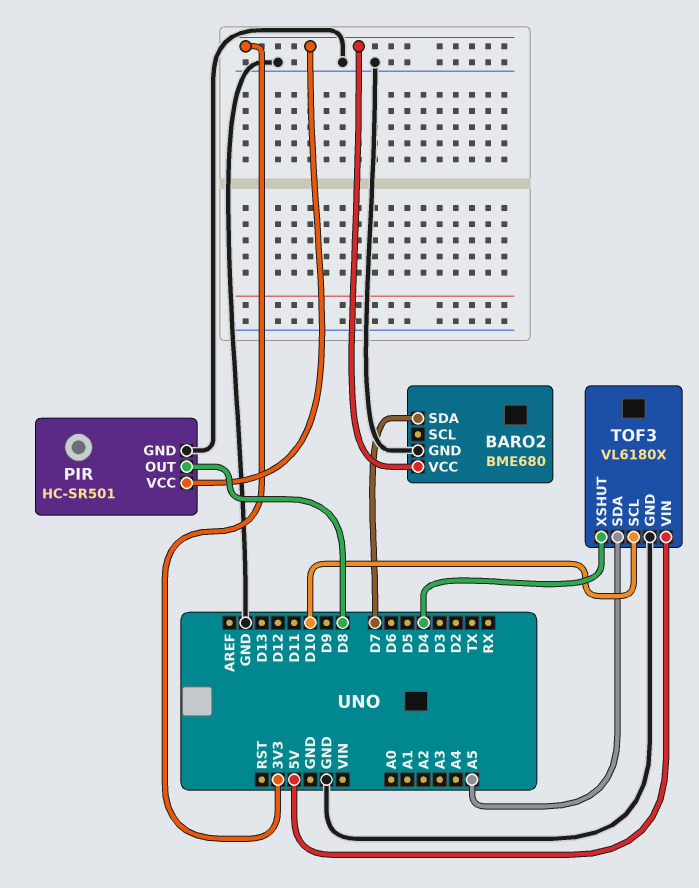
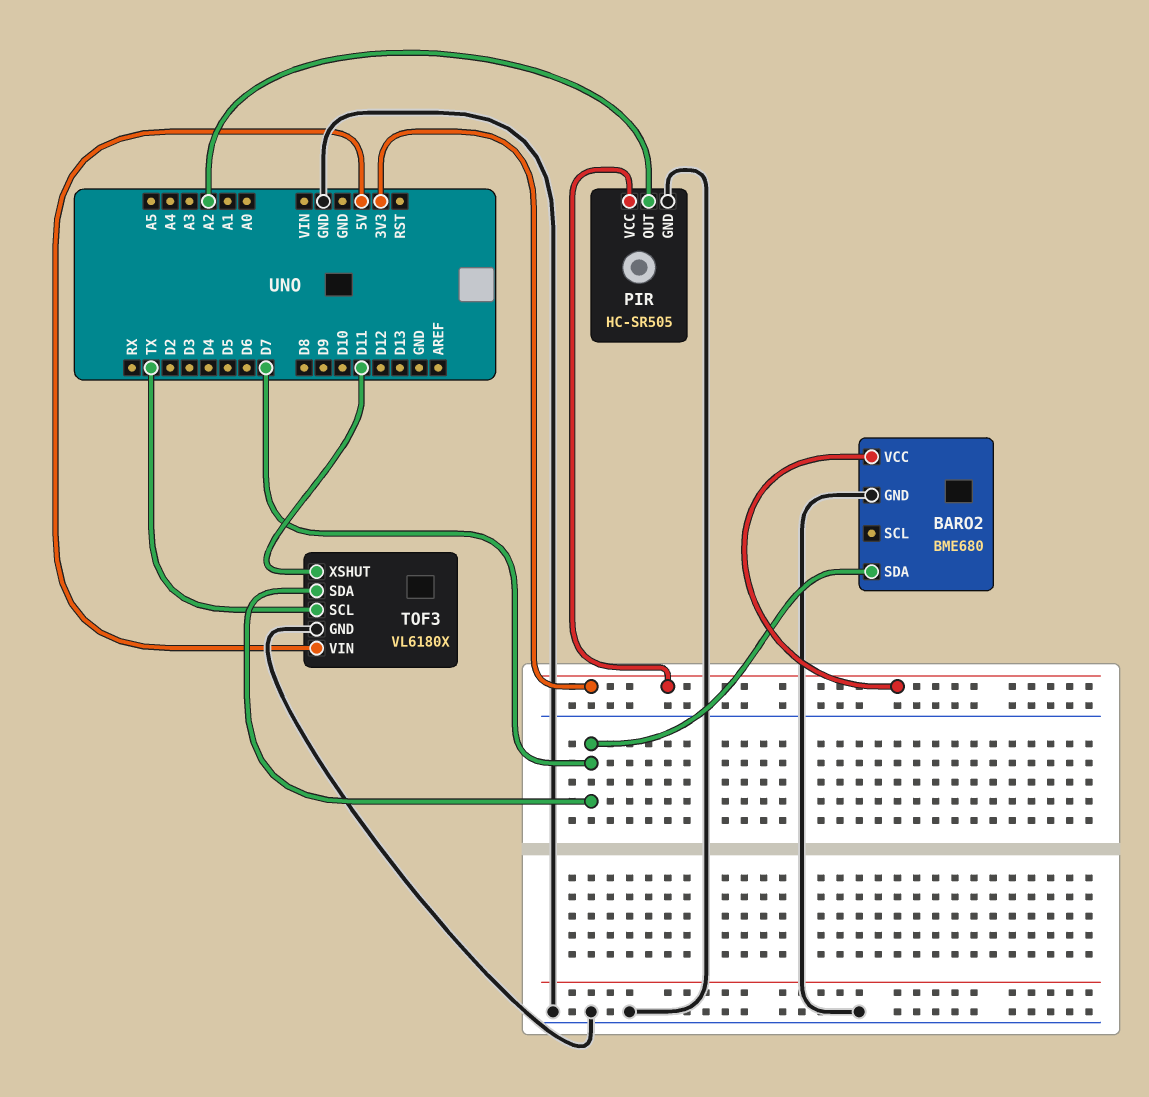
PIR: HC-SR501 -> HC-SR505
PIR pin OUT: D8 -> A2
TOF3 pin SCL: D10 -> TX
TOF3 pin SDA: A5 -> D7
TOF3 pin XSHUT: D4 -> D11

